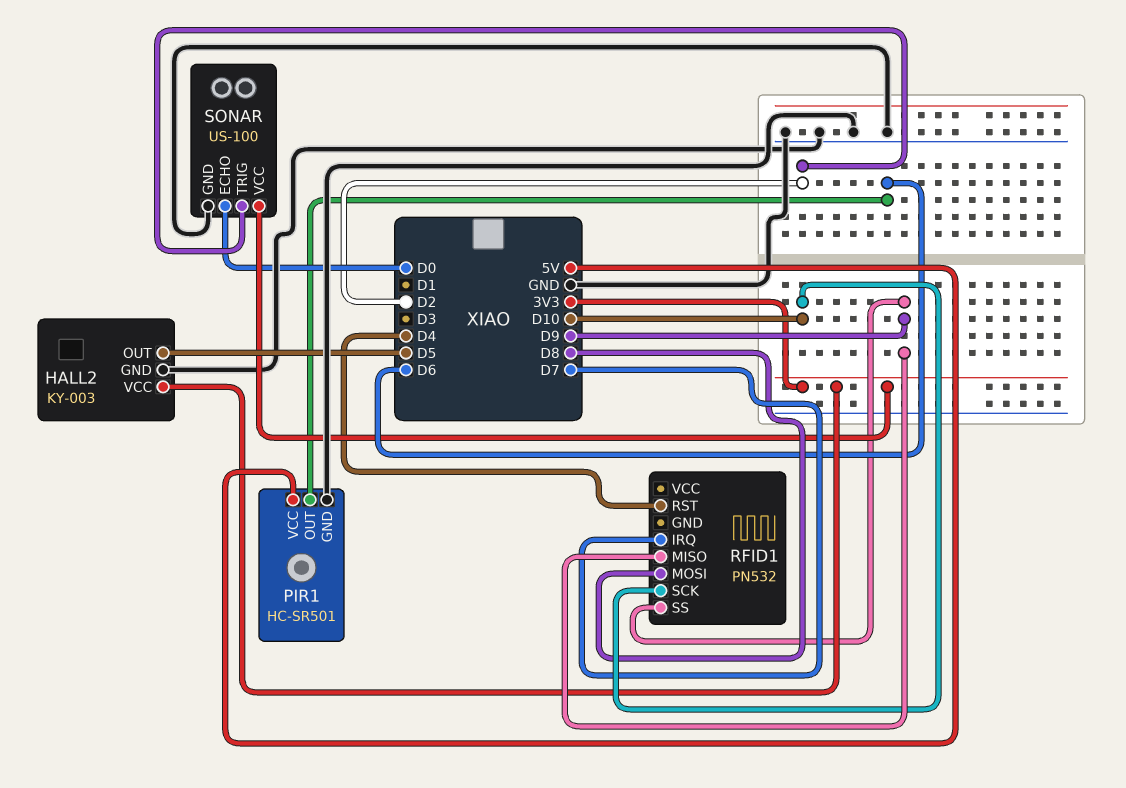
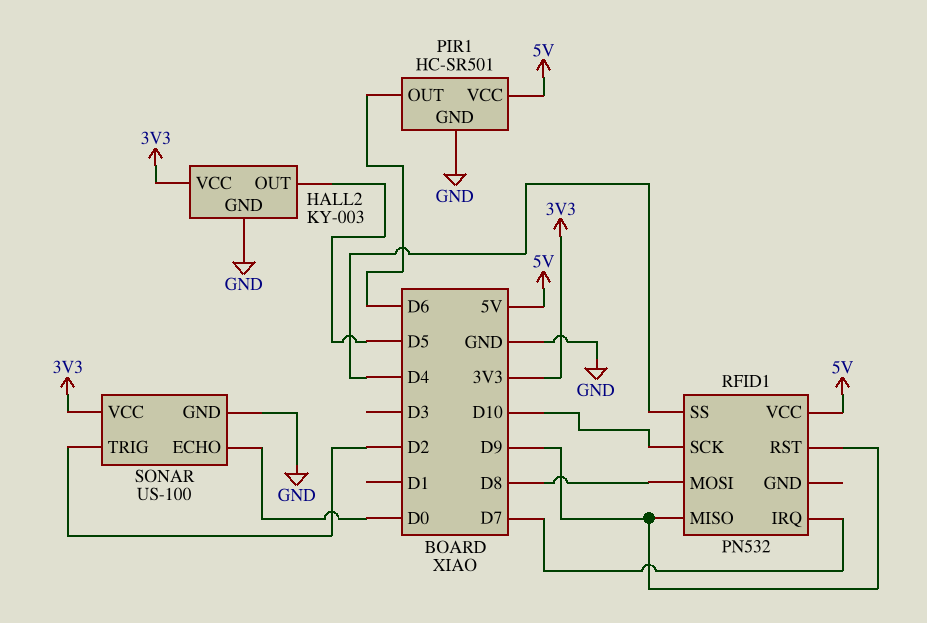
RFID1 pin RST: D4 -> D9
RFID1 pin SS: D9 -> D4
RFID1 pin VCC: none -> 5V

